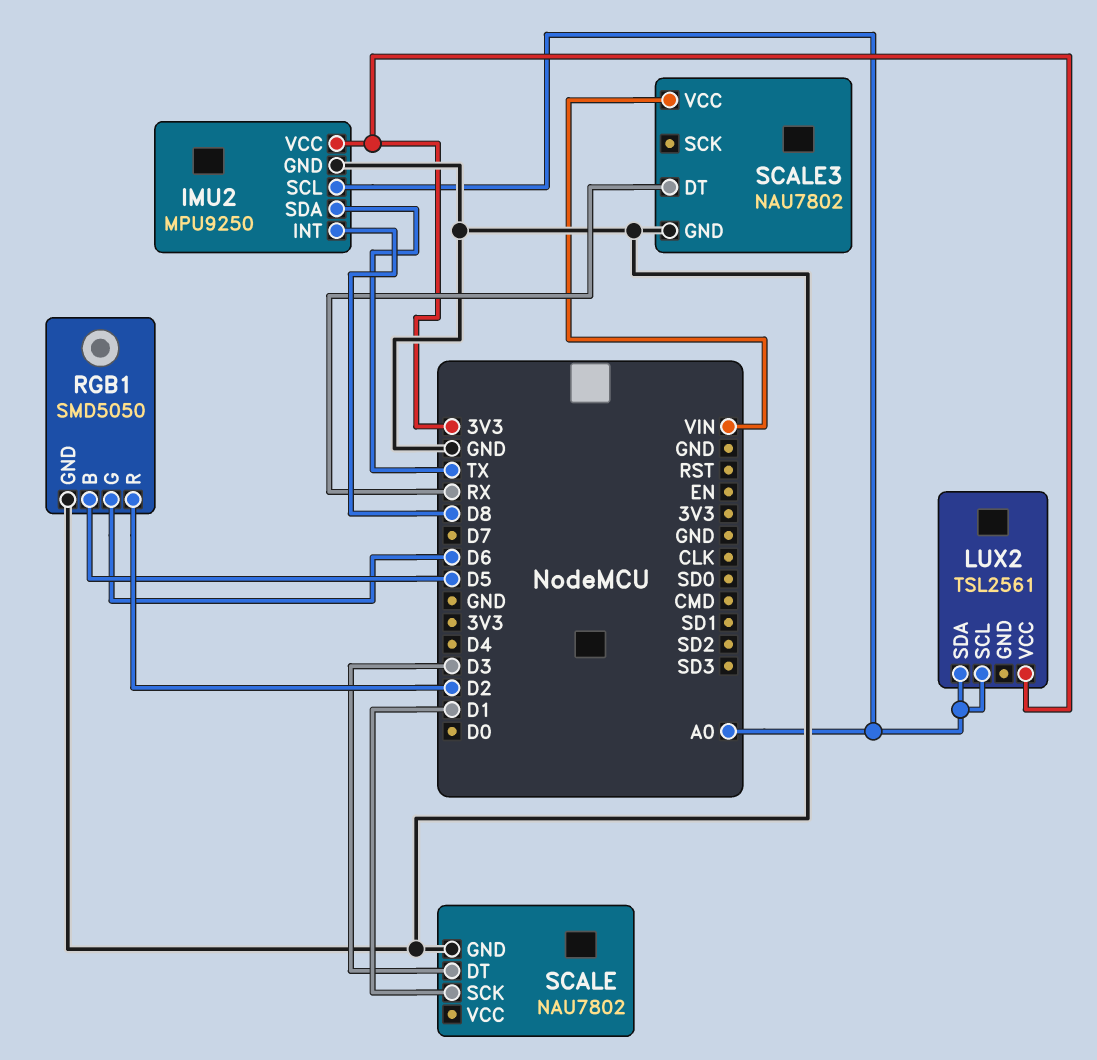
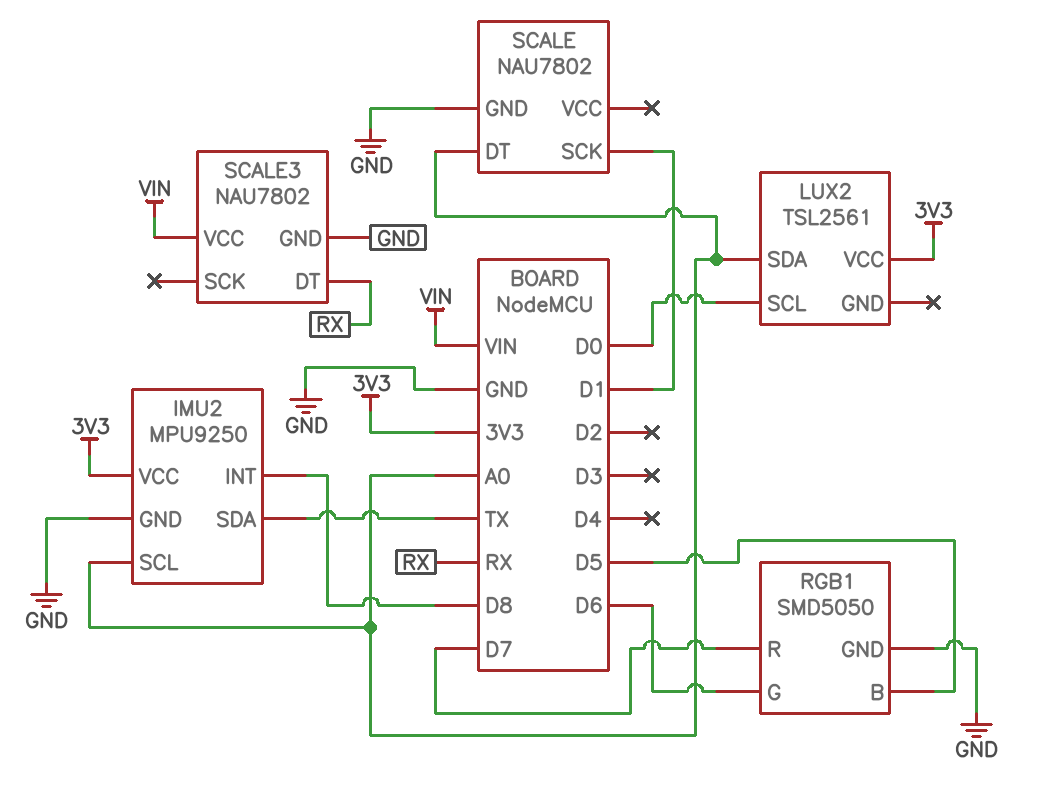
LUX2 pin SCL: A0 -> D0
RGB1 pin R: D2 -> D7
SCALE pin DT: D3 -> A0

